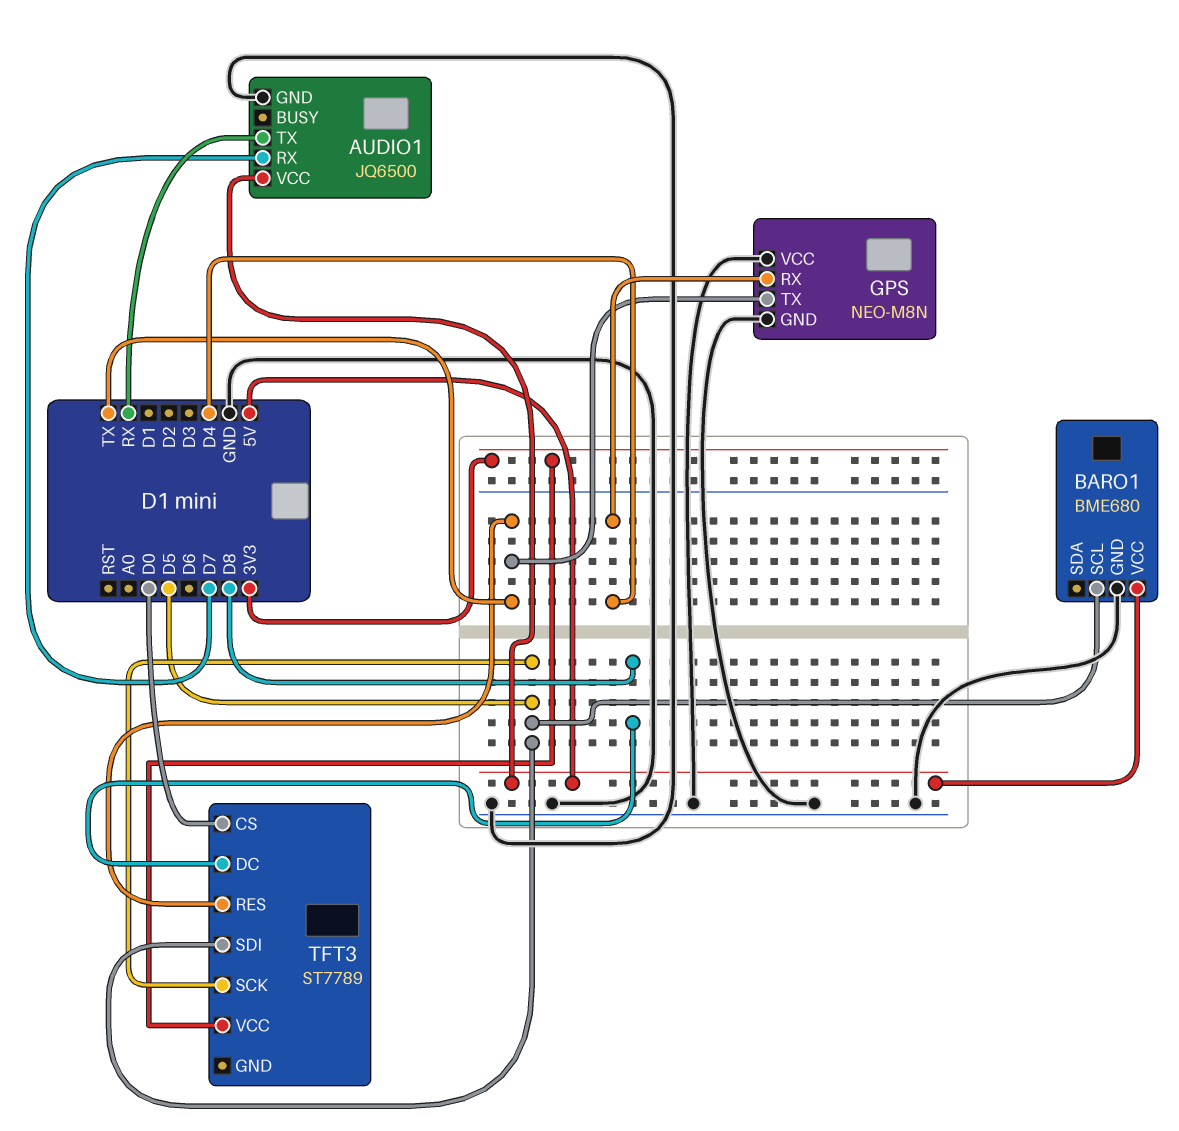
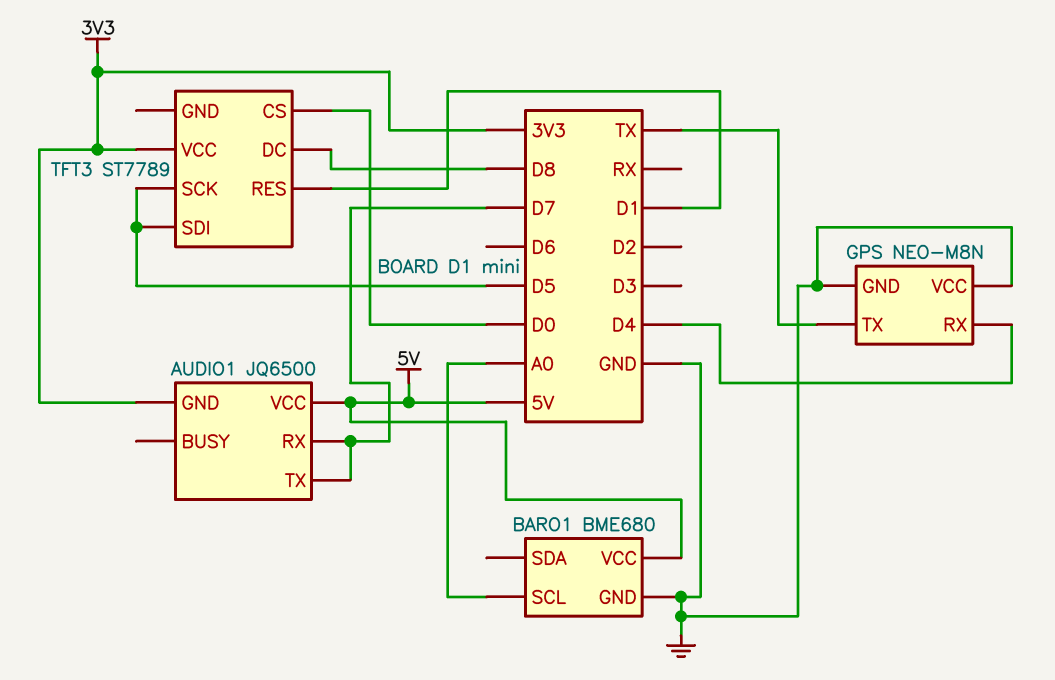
AUDIO1 pin GND: GND -> 3V3
AUDIO1 pin TX: RX -> D7
BARO1 pin SCL: D5 -> A0
TFT3 pin RES: TX -> D1

